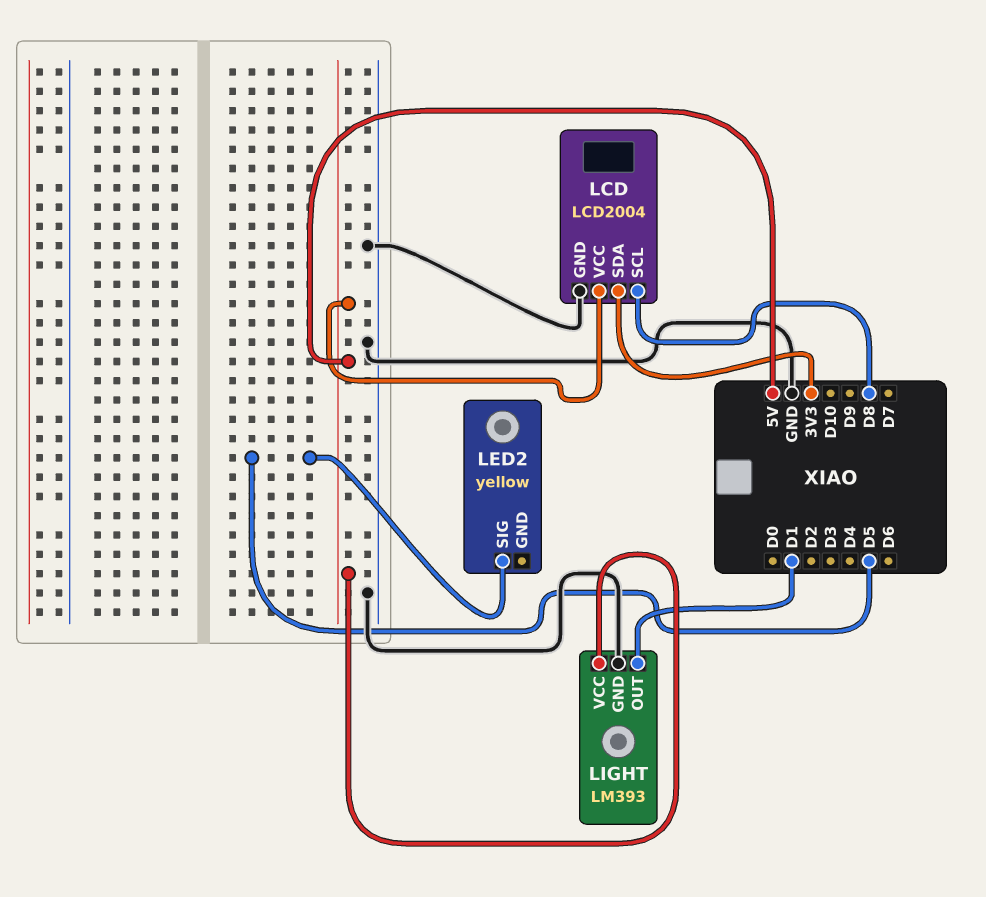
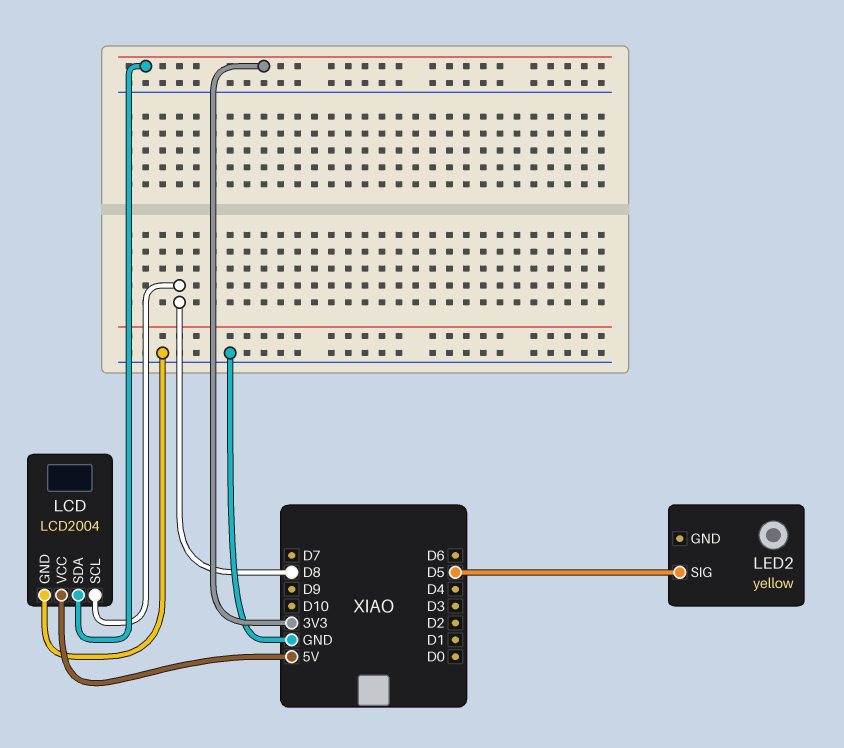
LIGHT: LM393 -> none
LIGHT pin GND: GND -> none
LIGHT pin OUT: D1 -> none
LIGHT pin VCC: 5V -> none

